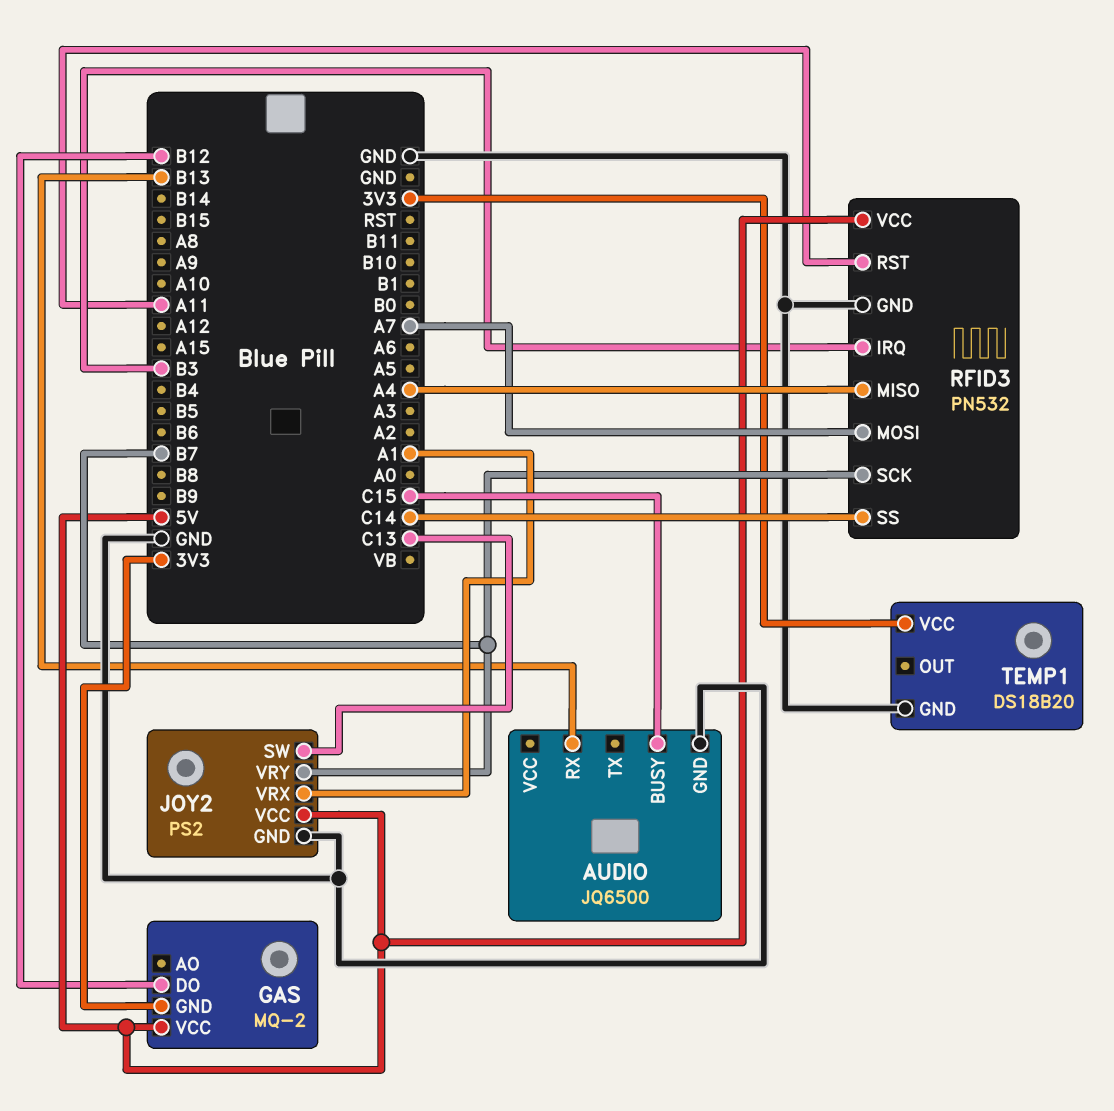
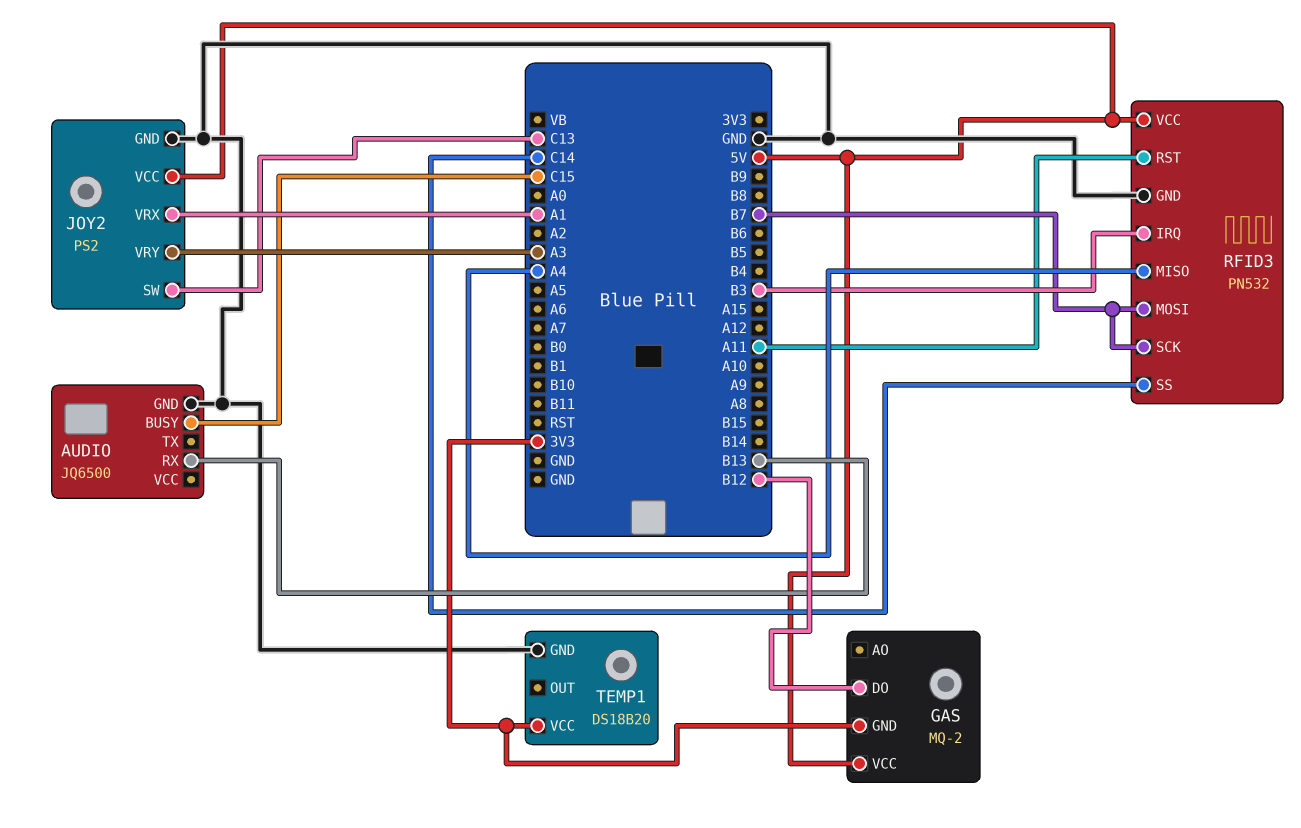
JOY2 pin VRY: B7 -> A3
RFID3 pin MOSI: A7 -> B7

